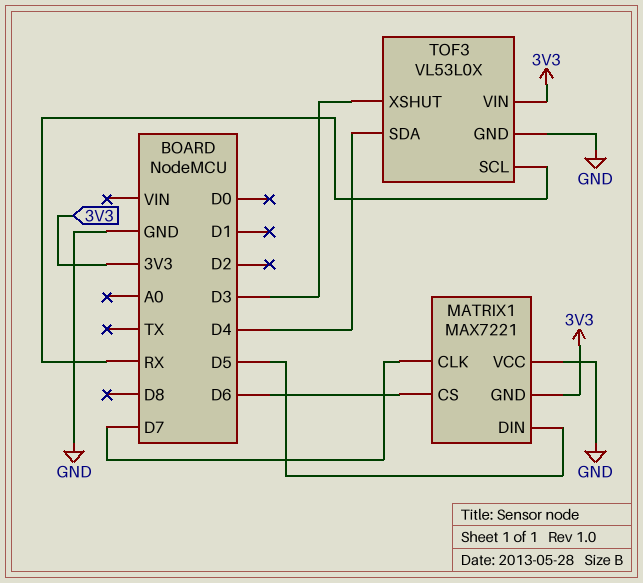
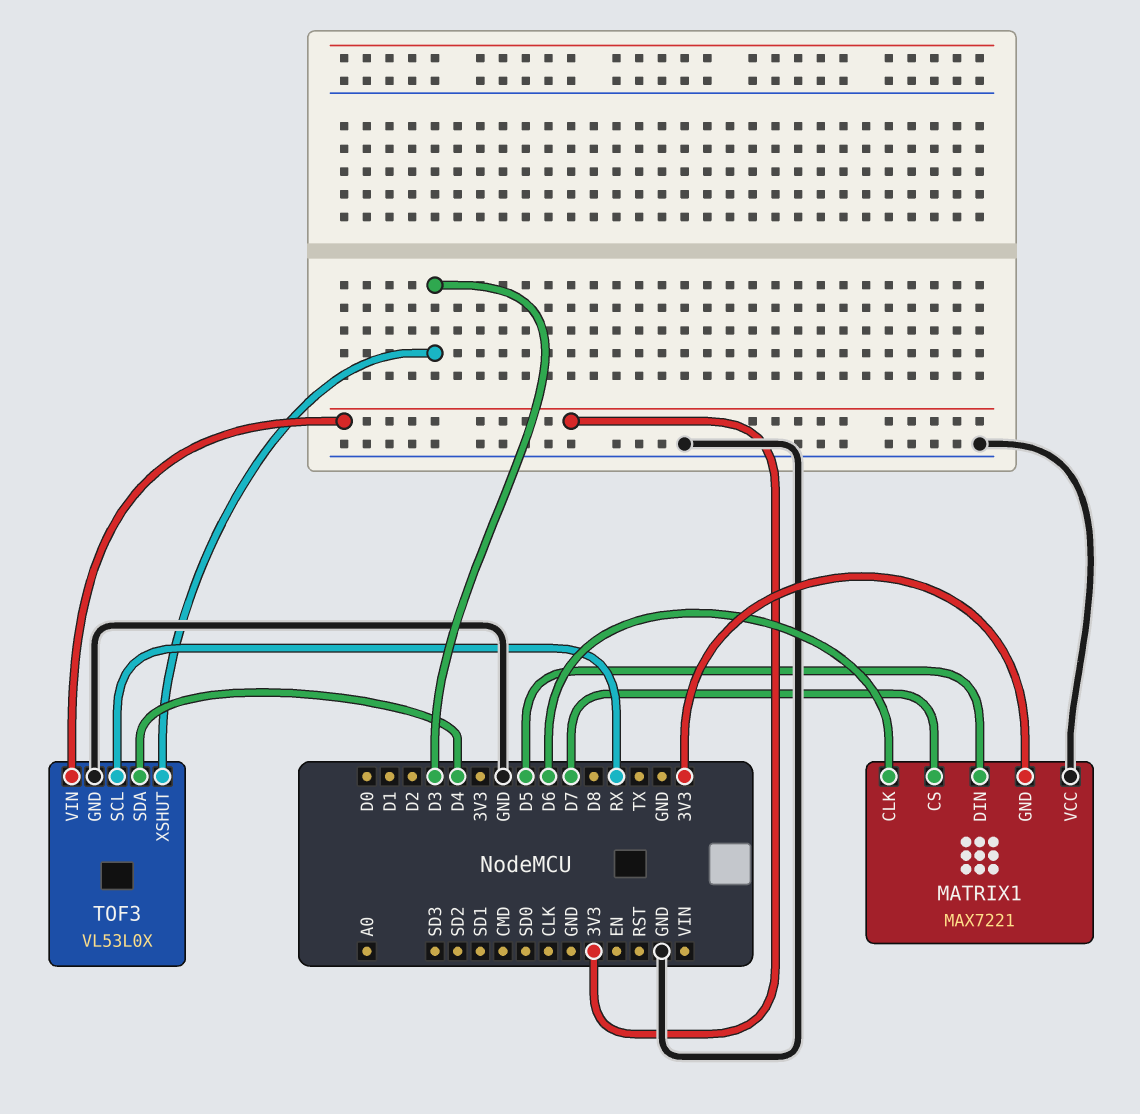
MATRIX1 pin CLK: D7 -> D6
MATRIX1 pin CS: D6 -> D7

